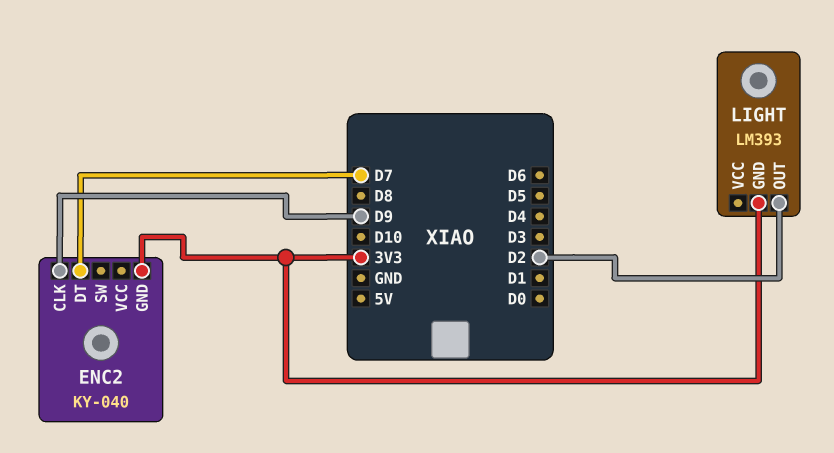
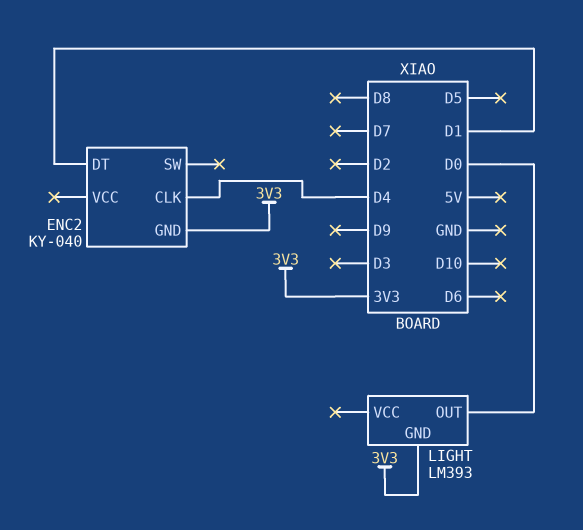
ENC2 pin CLK: D9 -> D4
ENC2 pin DT: D7 -> D1
LIGHT pin OUT: D2 -> D0

